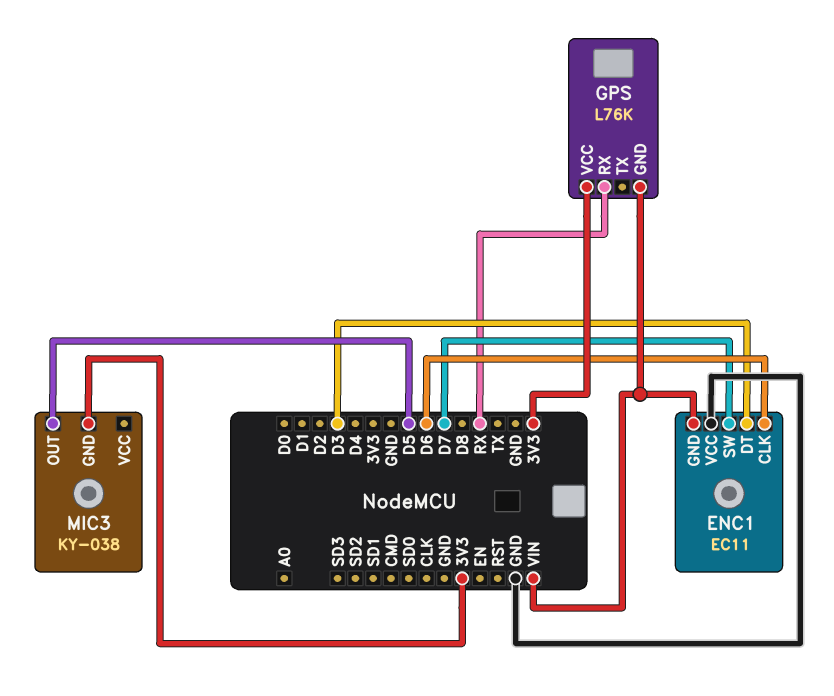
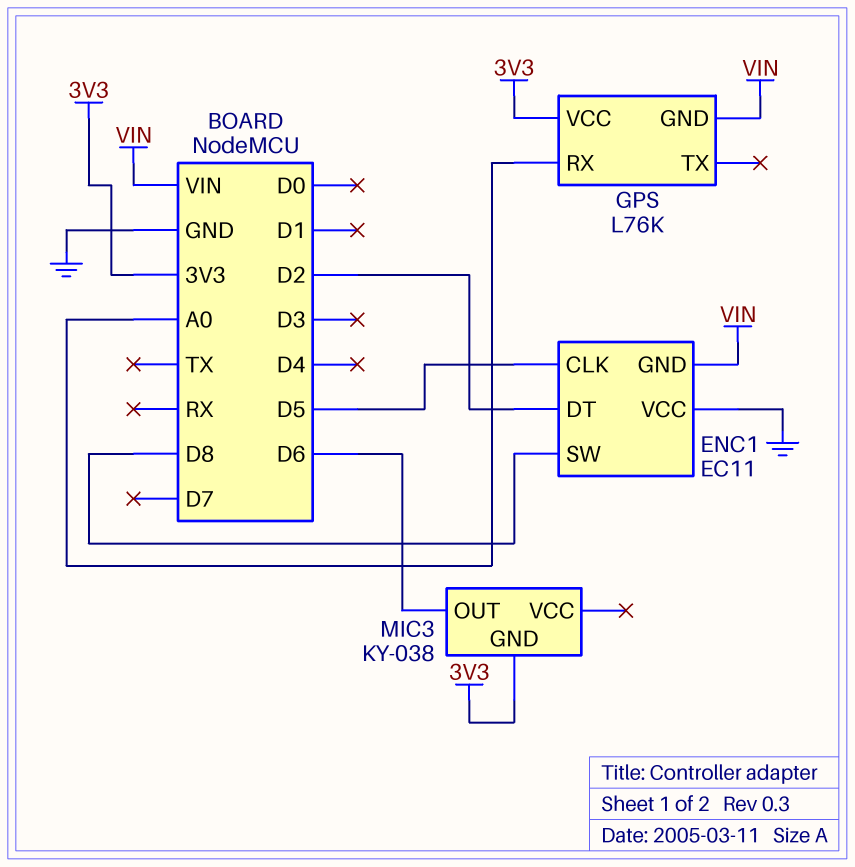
ENC1 pin CLK: D6 -> D5
ENC1 pin DT: D3 -> D2
ENC1 pin SW: D7 -> D8
GPS pin RX: RX -> A0
MIC3 pin OUT: D5 -> D6

